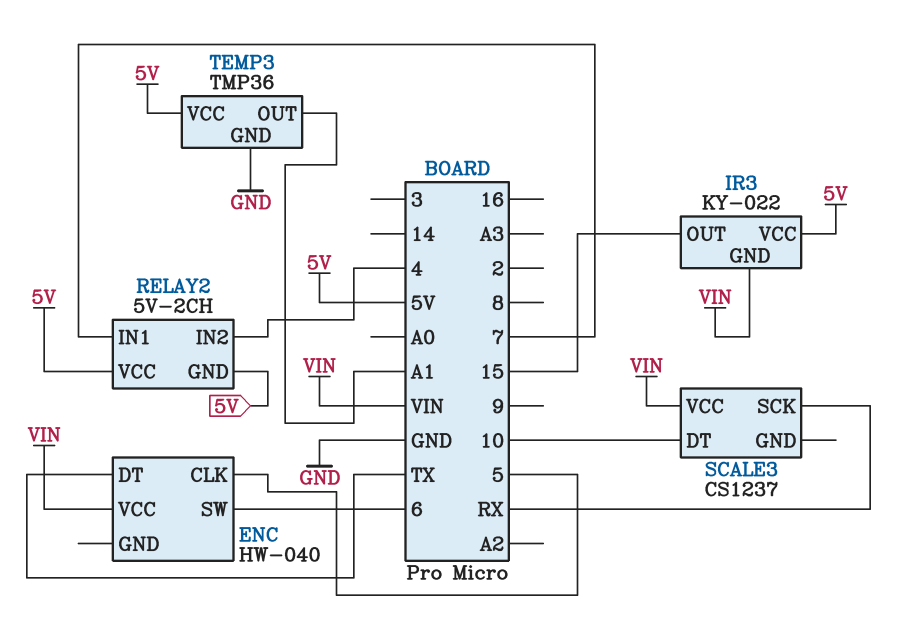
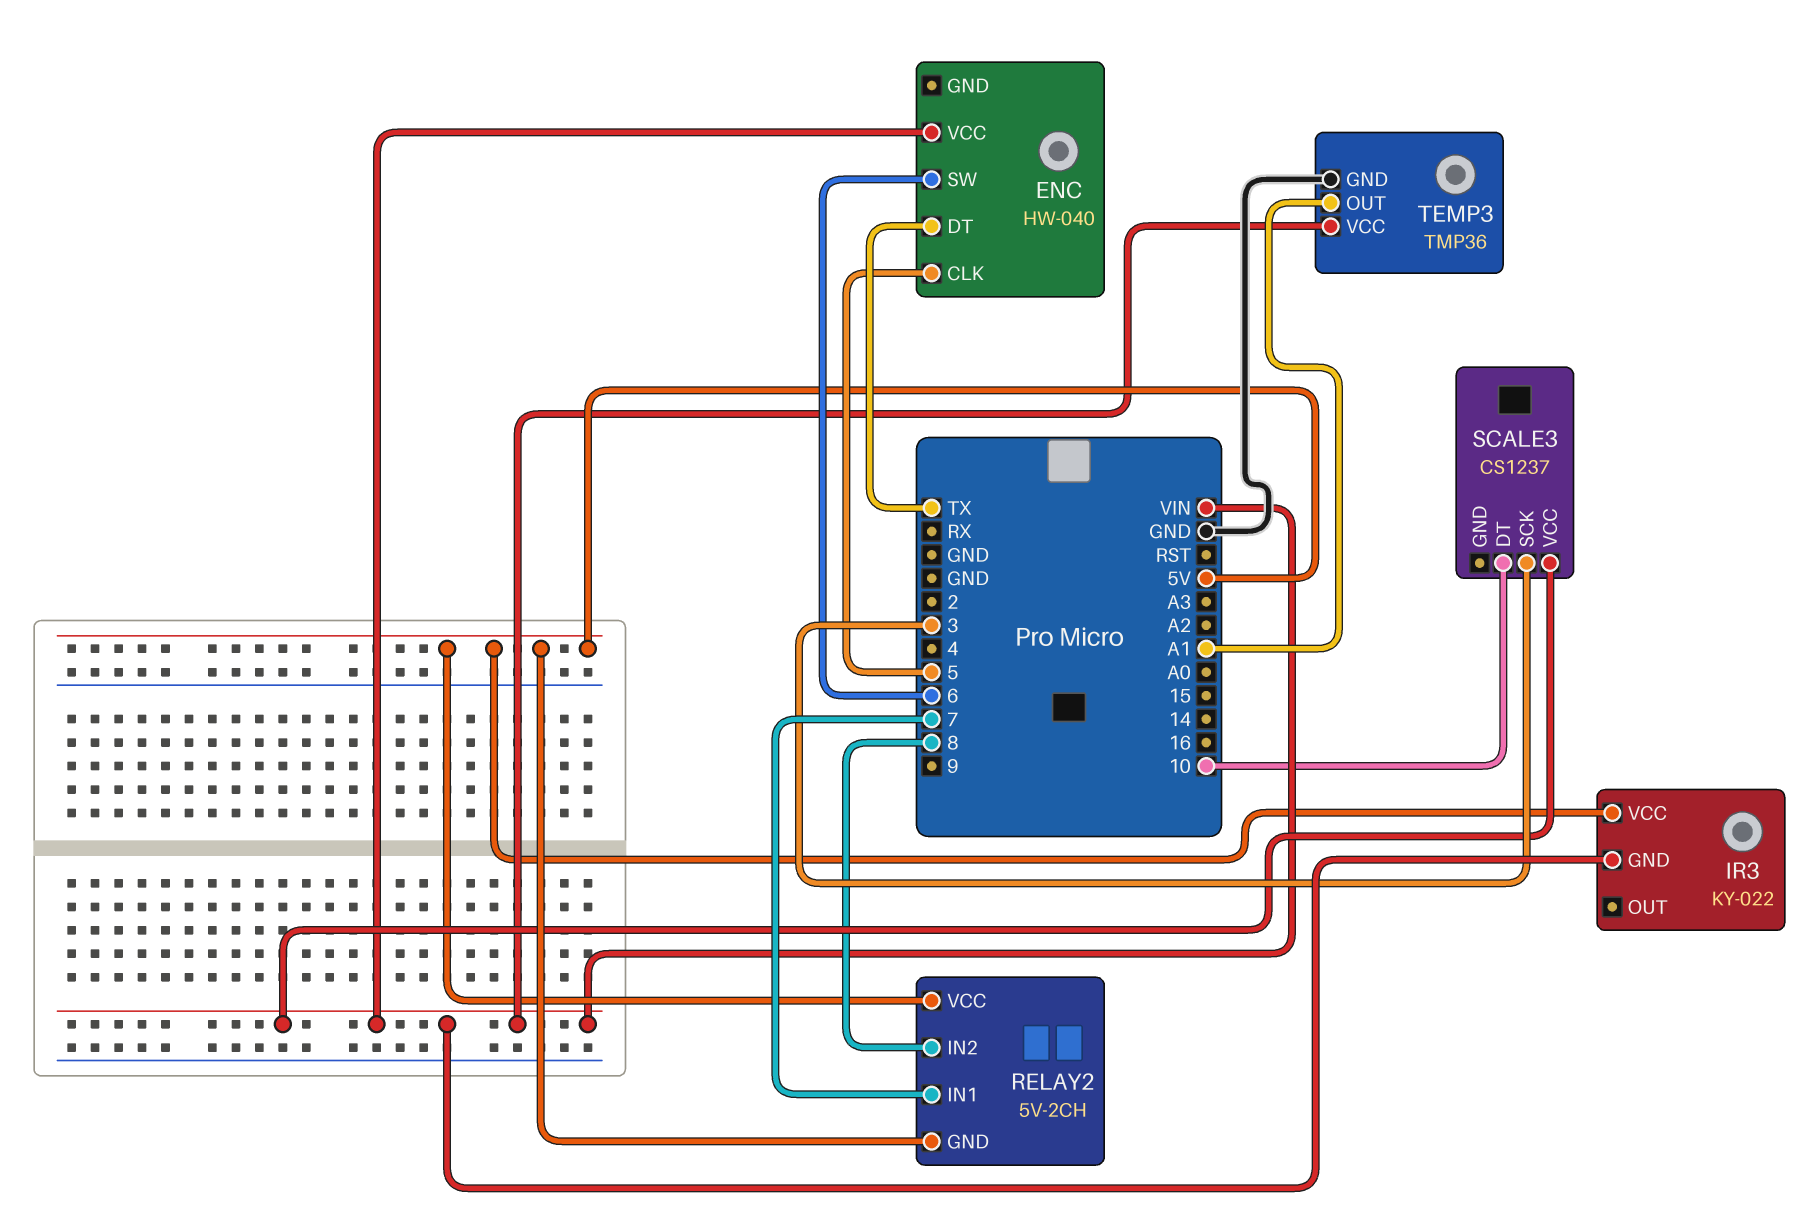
IR3 pin OUT: 15 -> none
RELAY2 pin IN2: 4 -> 8
SCALE3 pin SCK: RX -> 3
TEMP3 pin VCC: 5V -> VIN

